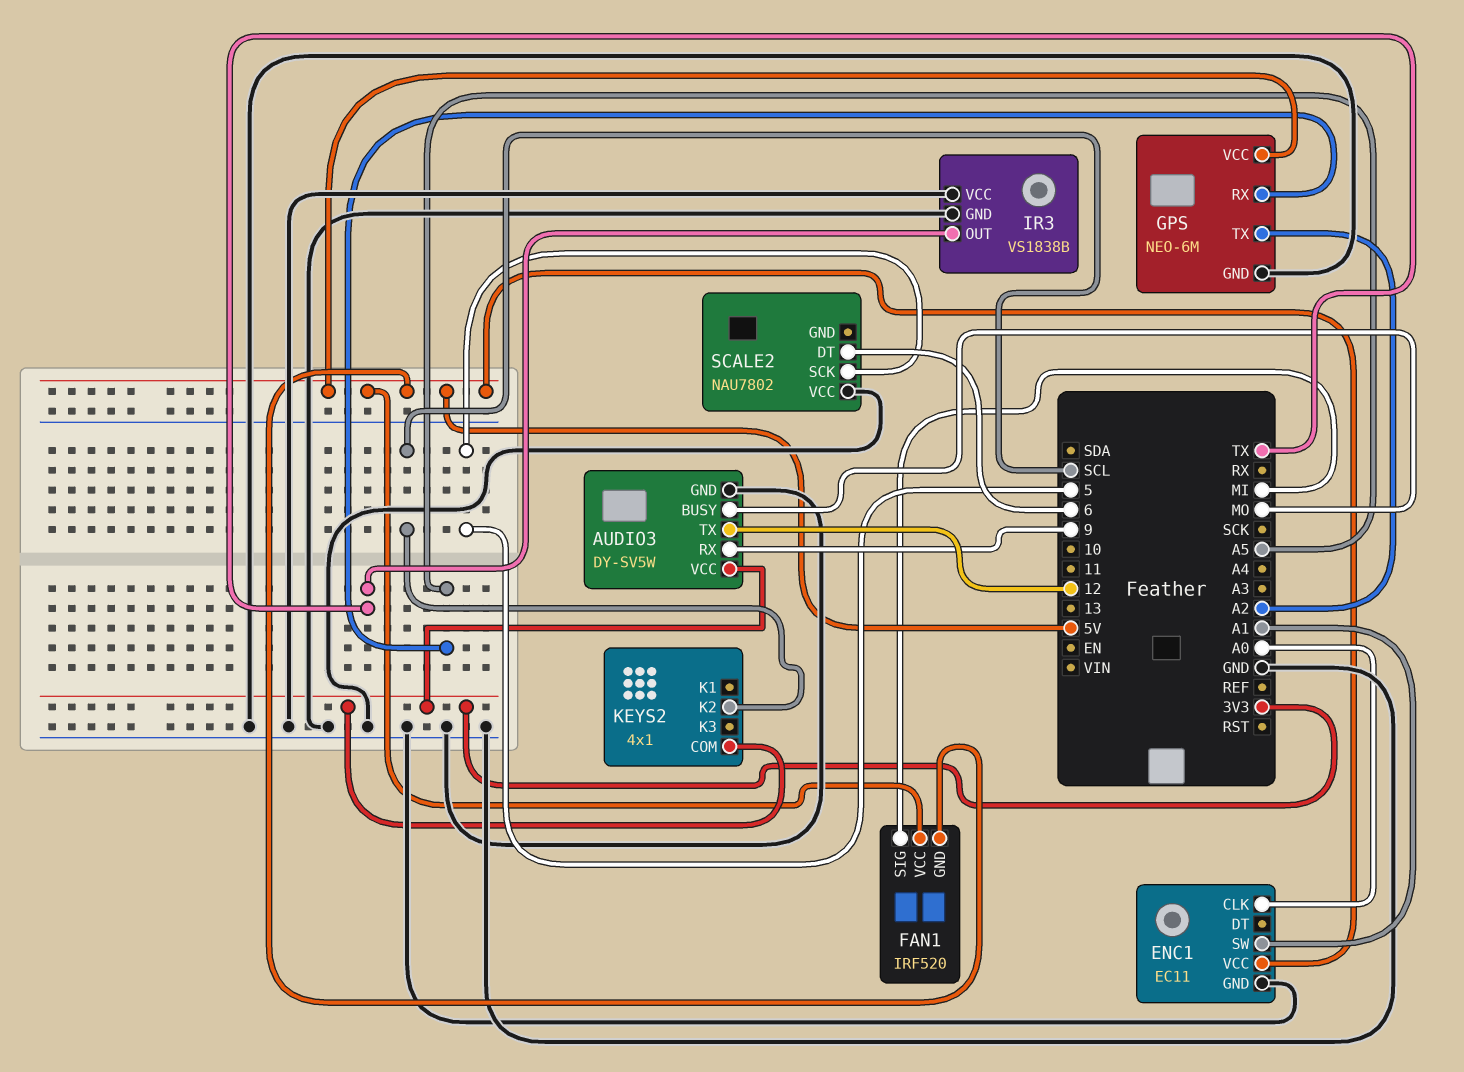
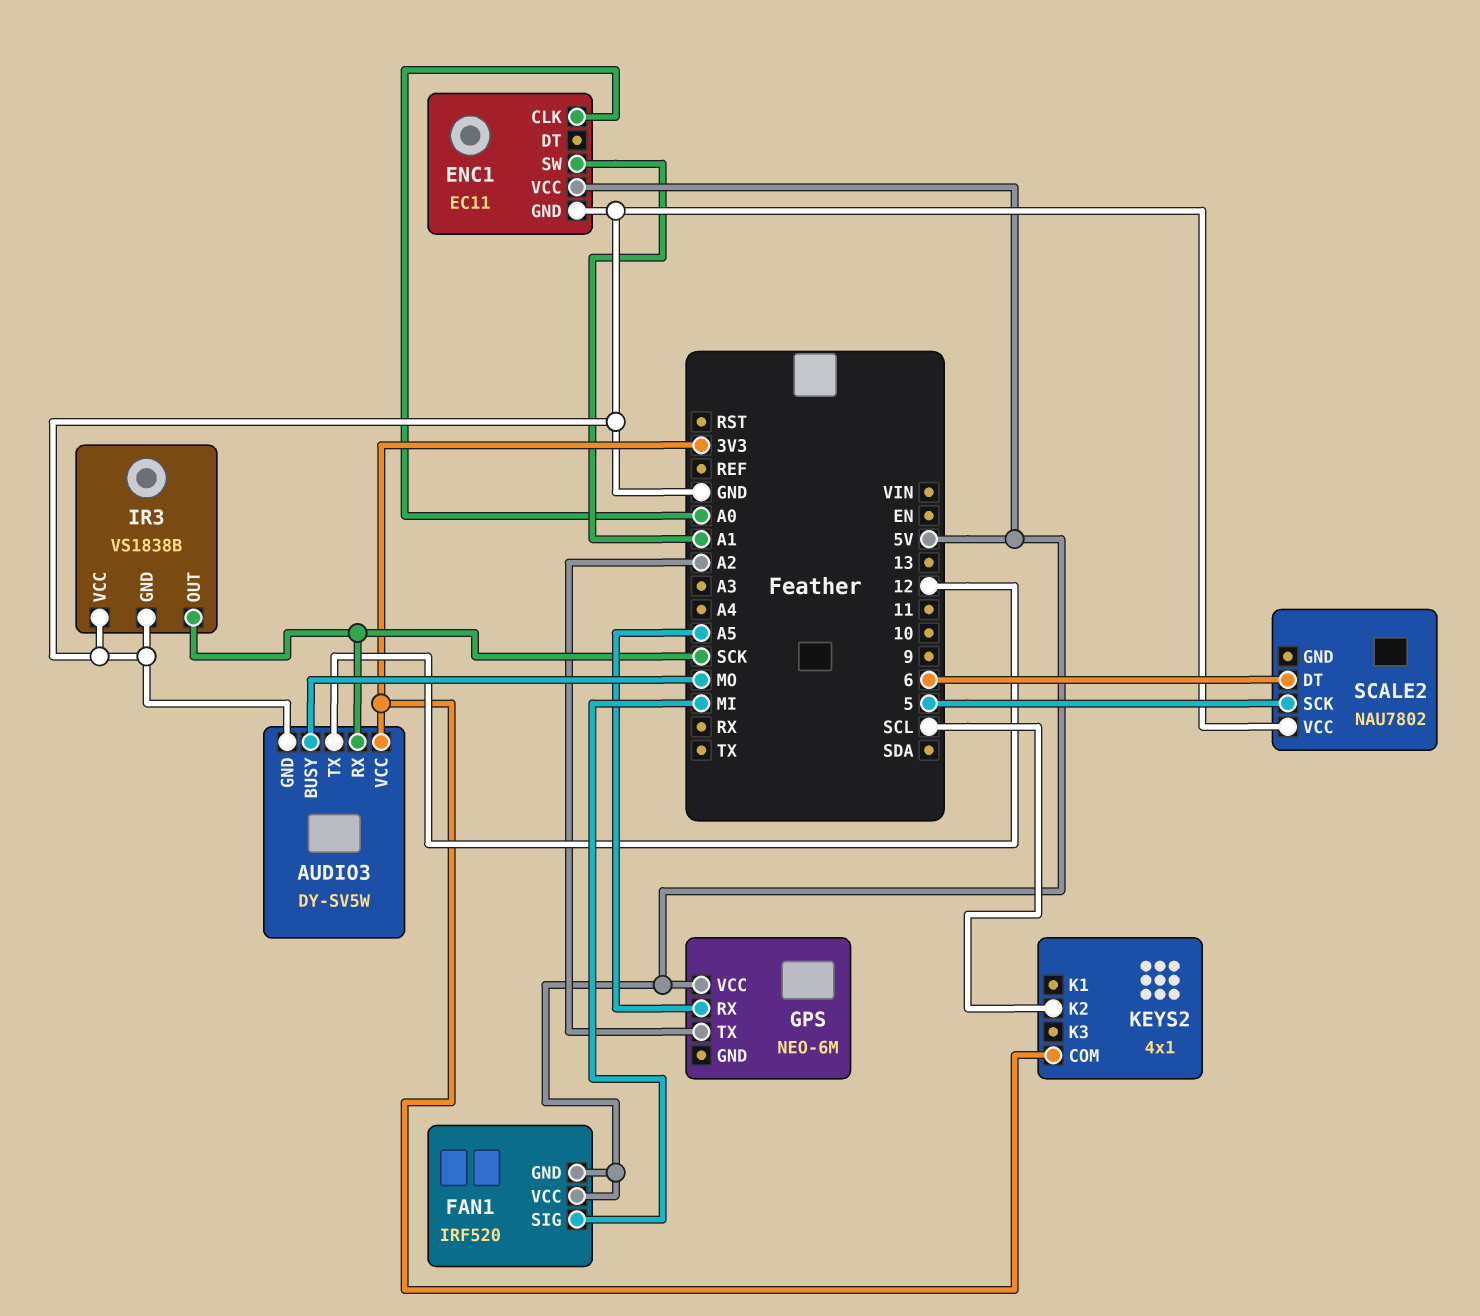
AUDIO3 pin RX: 9 -> SCK
GPS pin GND: GND -> none
IR3 pin OUT: TX -> SCK

